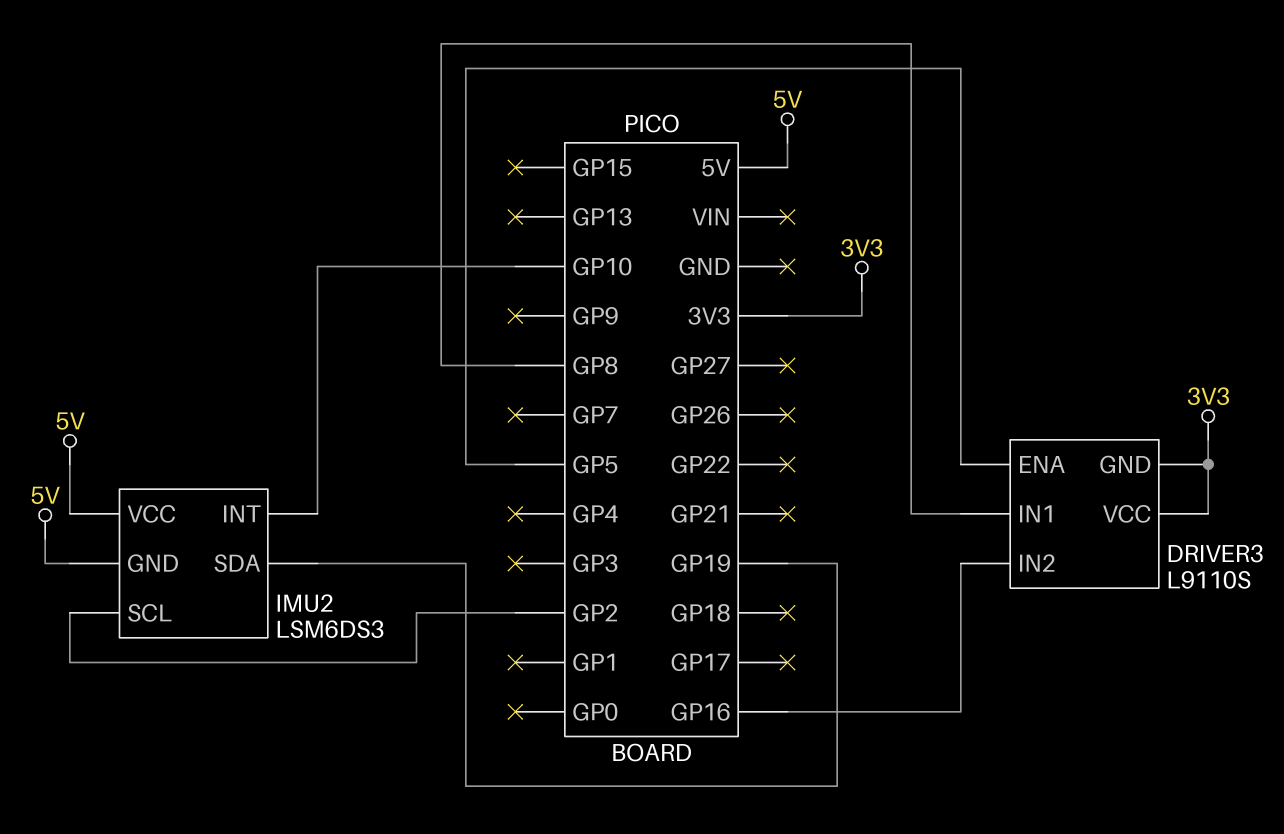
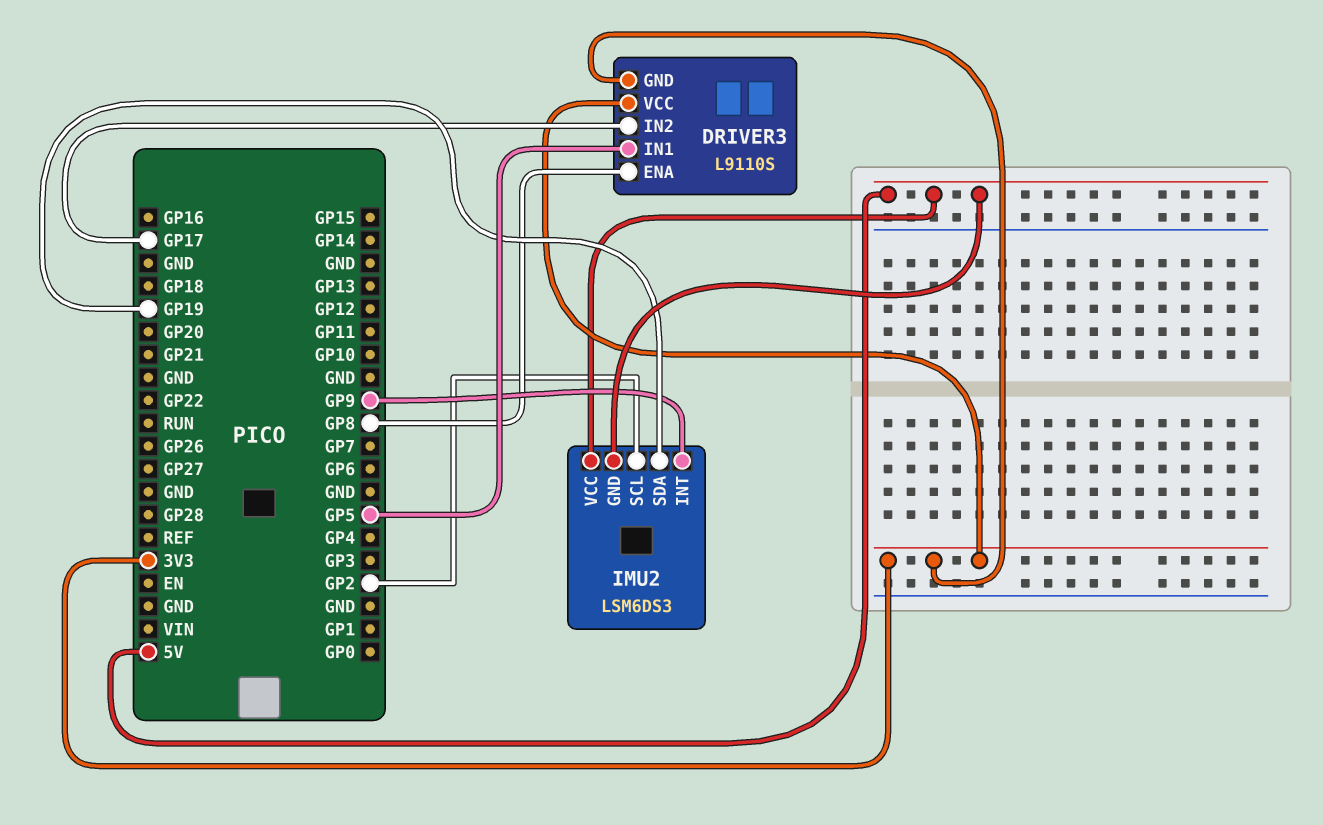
DRIVER3 pin ENA: GP5 -> GP8
DRIVER3 pin IN1: GP8 -> GP5
DRIVER3 pin IN2: GP16 -> GP17
IMU2 pin INT: GP10 -> GP9

